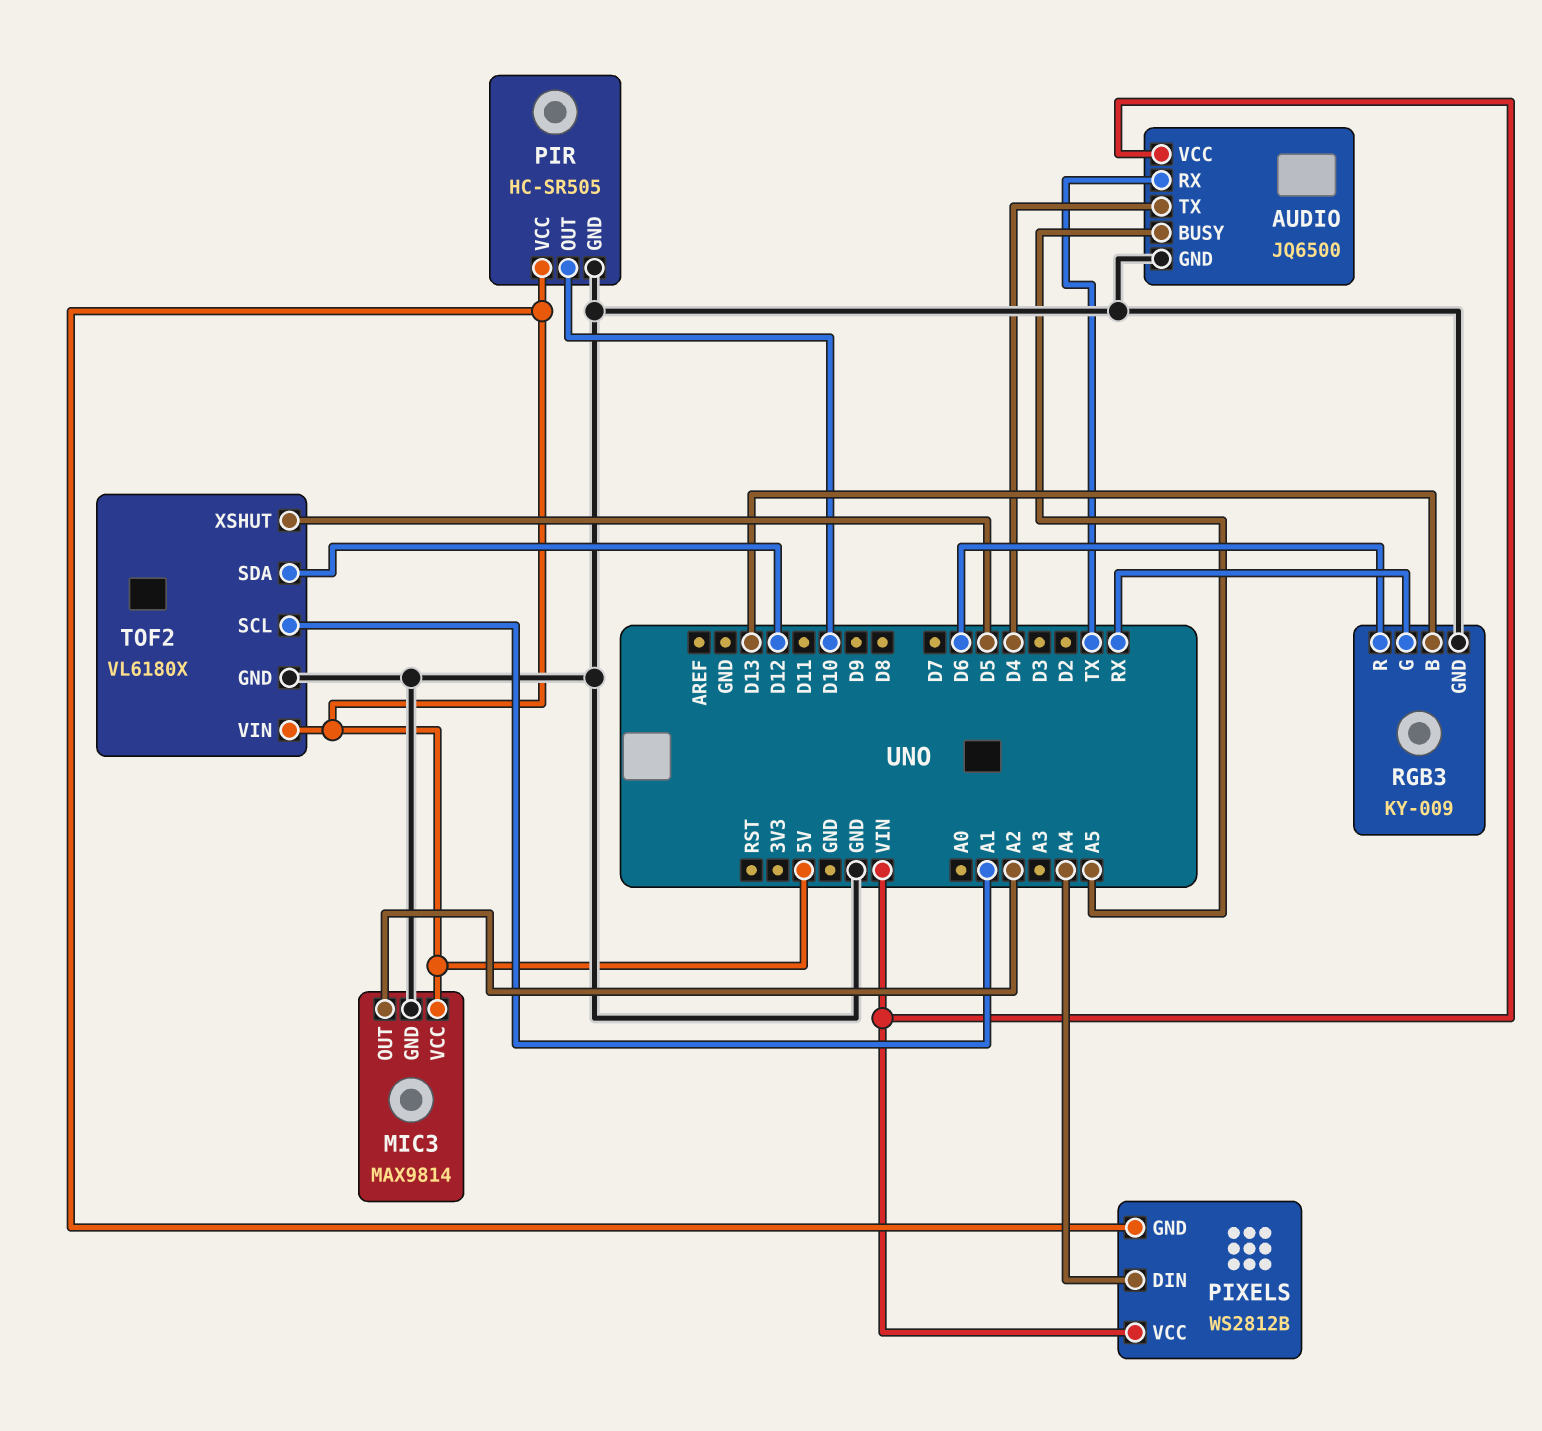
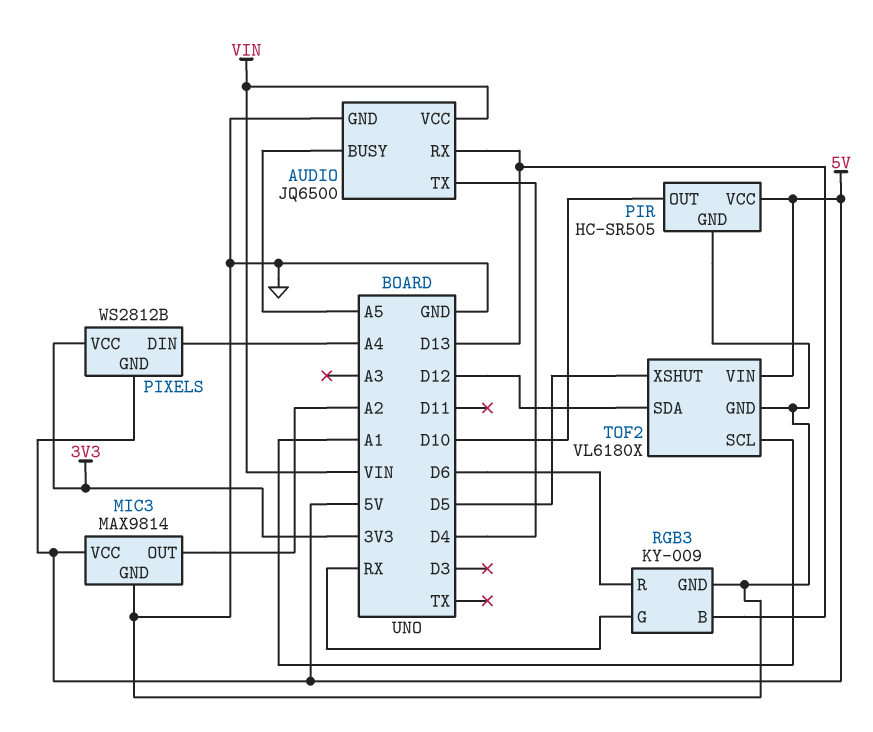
AUDIO pin RX: TX -> D13
PIXELS pin VCC: VIN -> 3V3

